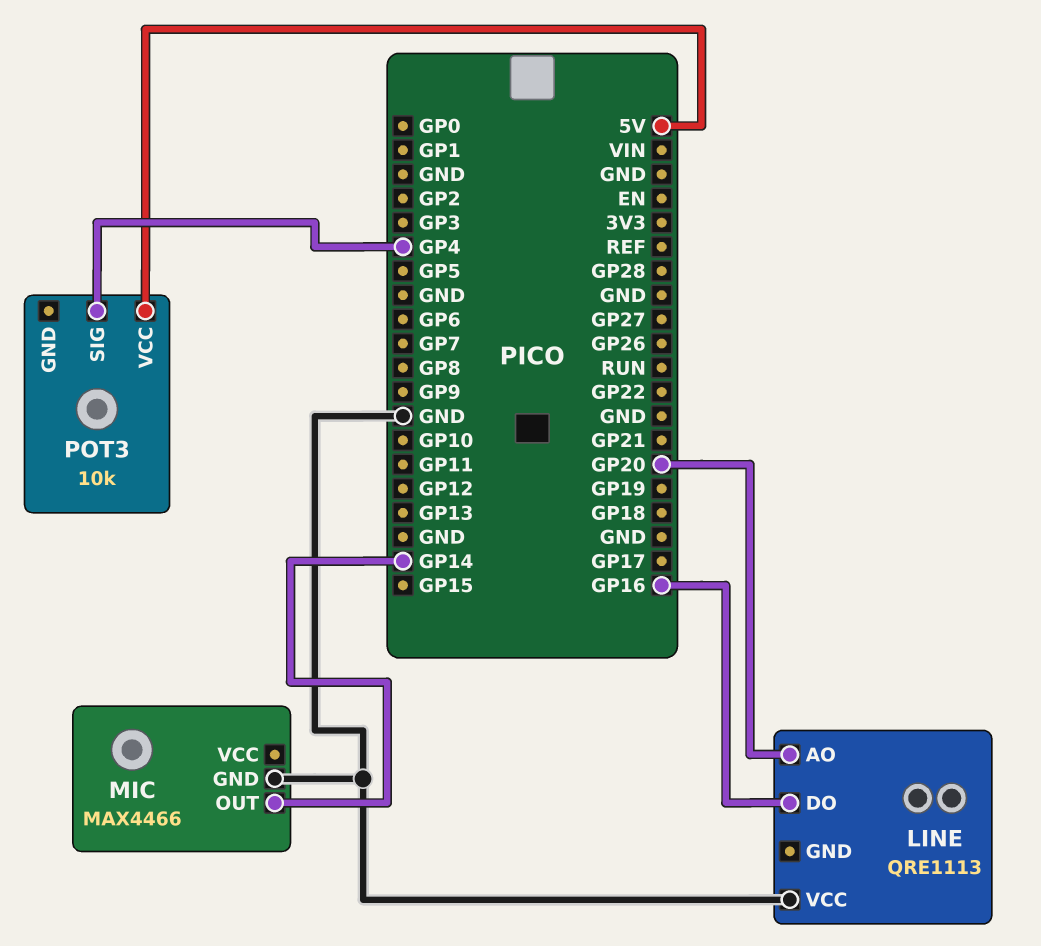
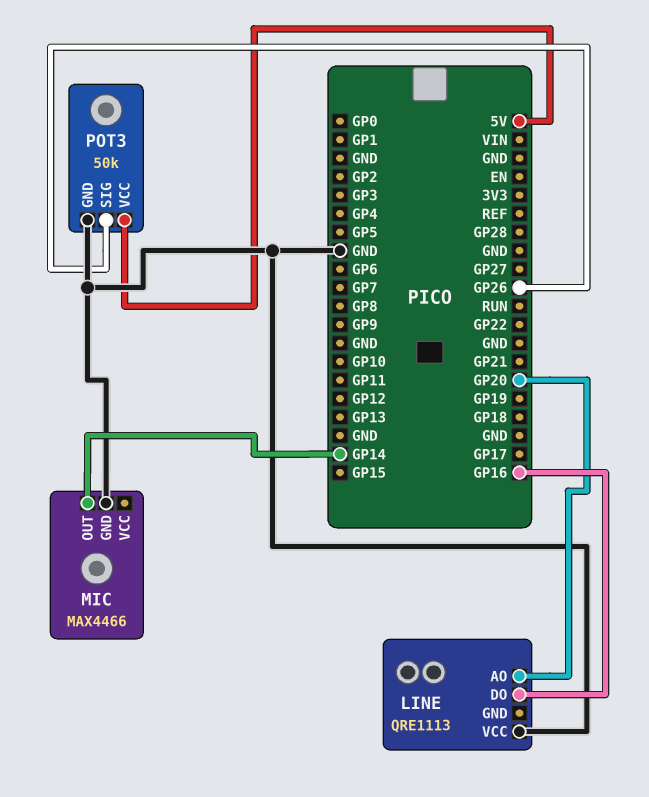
POT3: 10k -> 50k
POT3 pin GND: none -> GND
POT3 pin SIG: GP4 -> GP26

